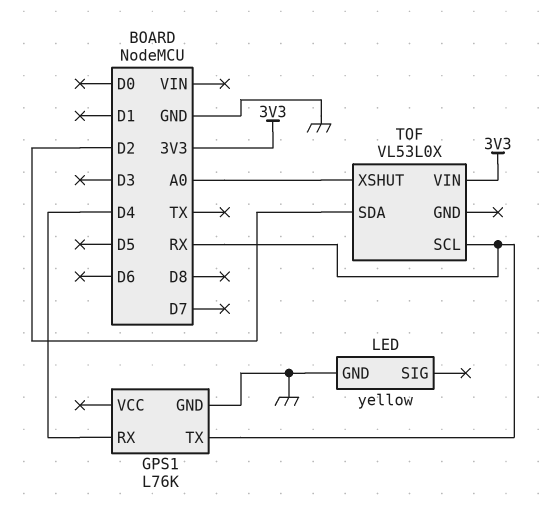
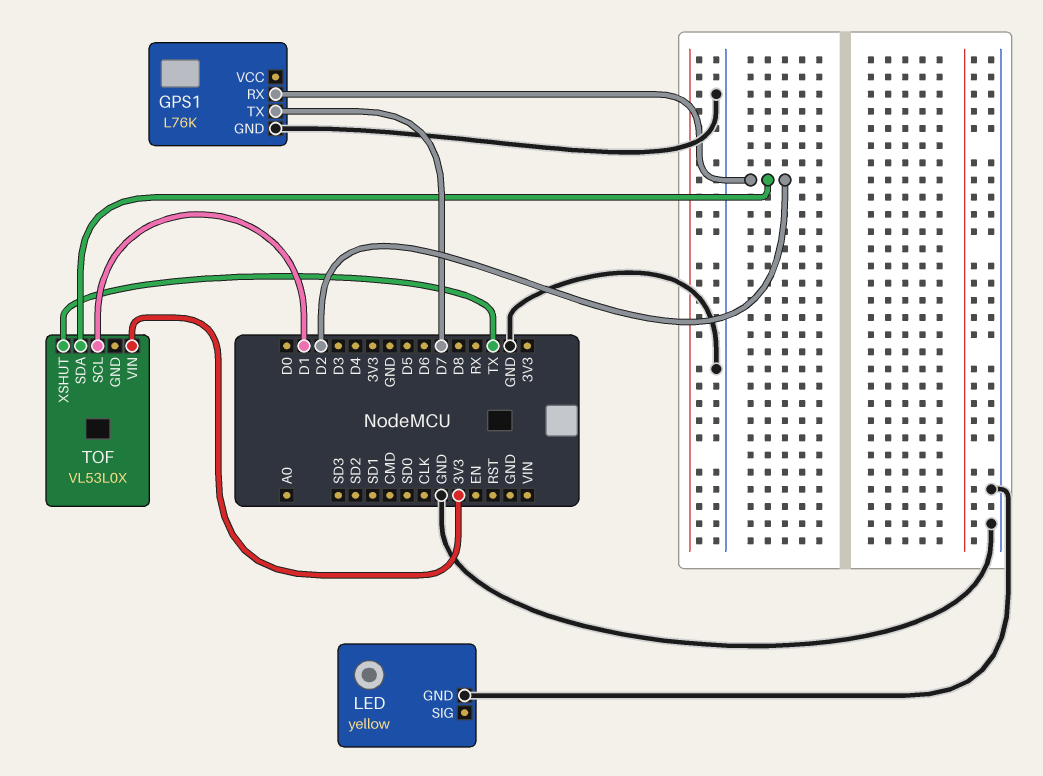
GPS1 pin RX: D4 -> D2
GPS1 pin TX: RX -> D7
TOF pin SCL: RX -> D1
TOF pin XSHUT: A0 -> TX

